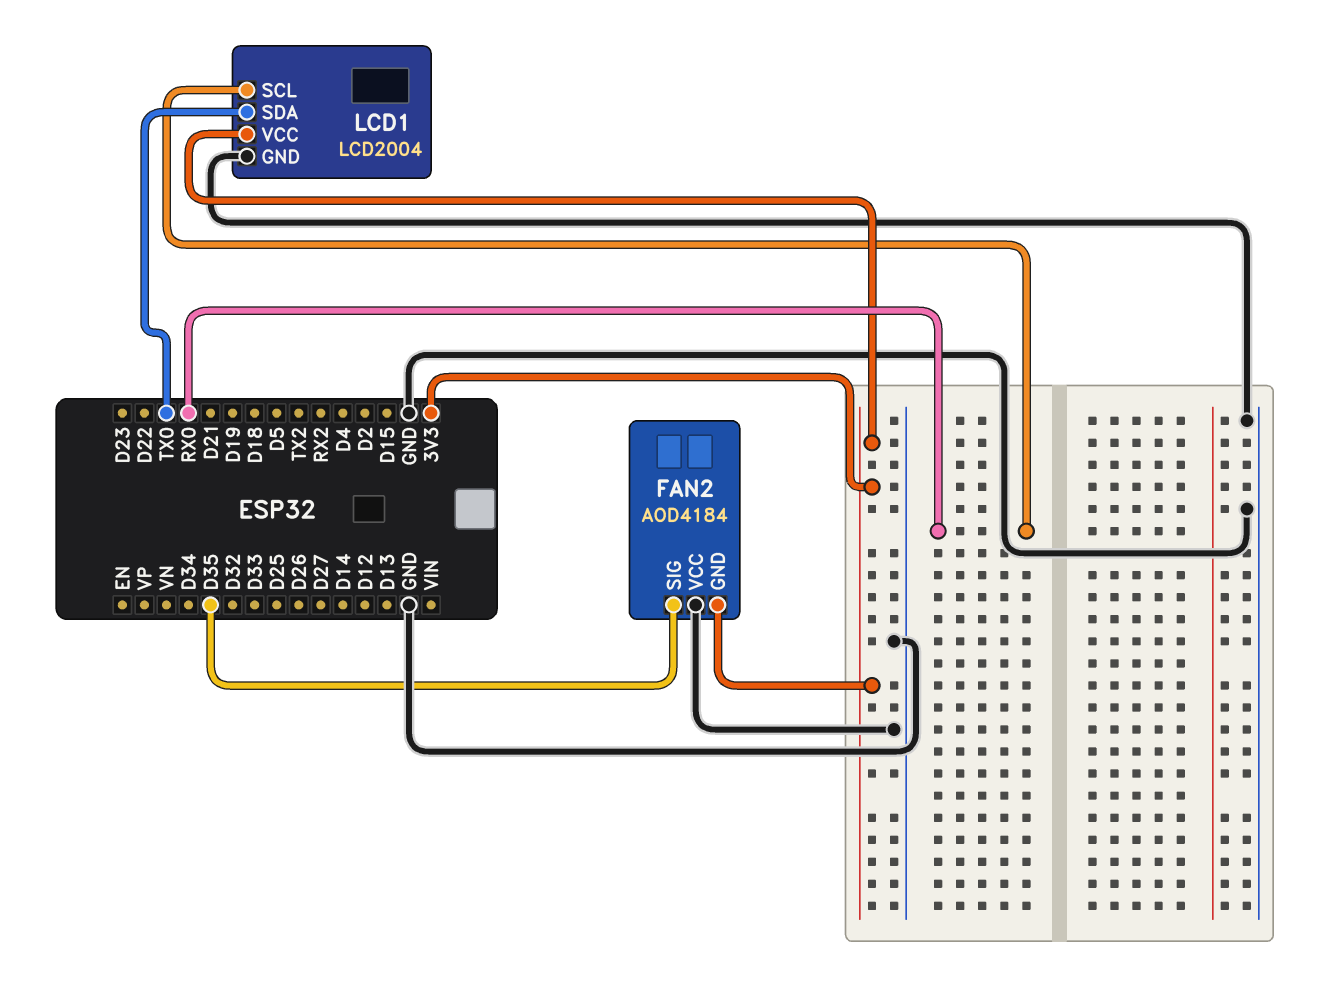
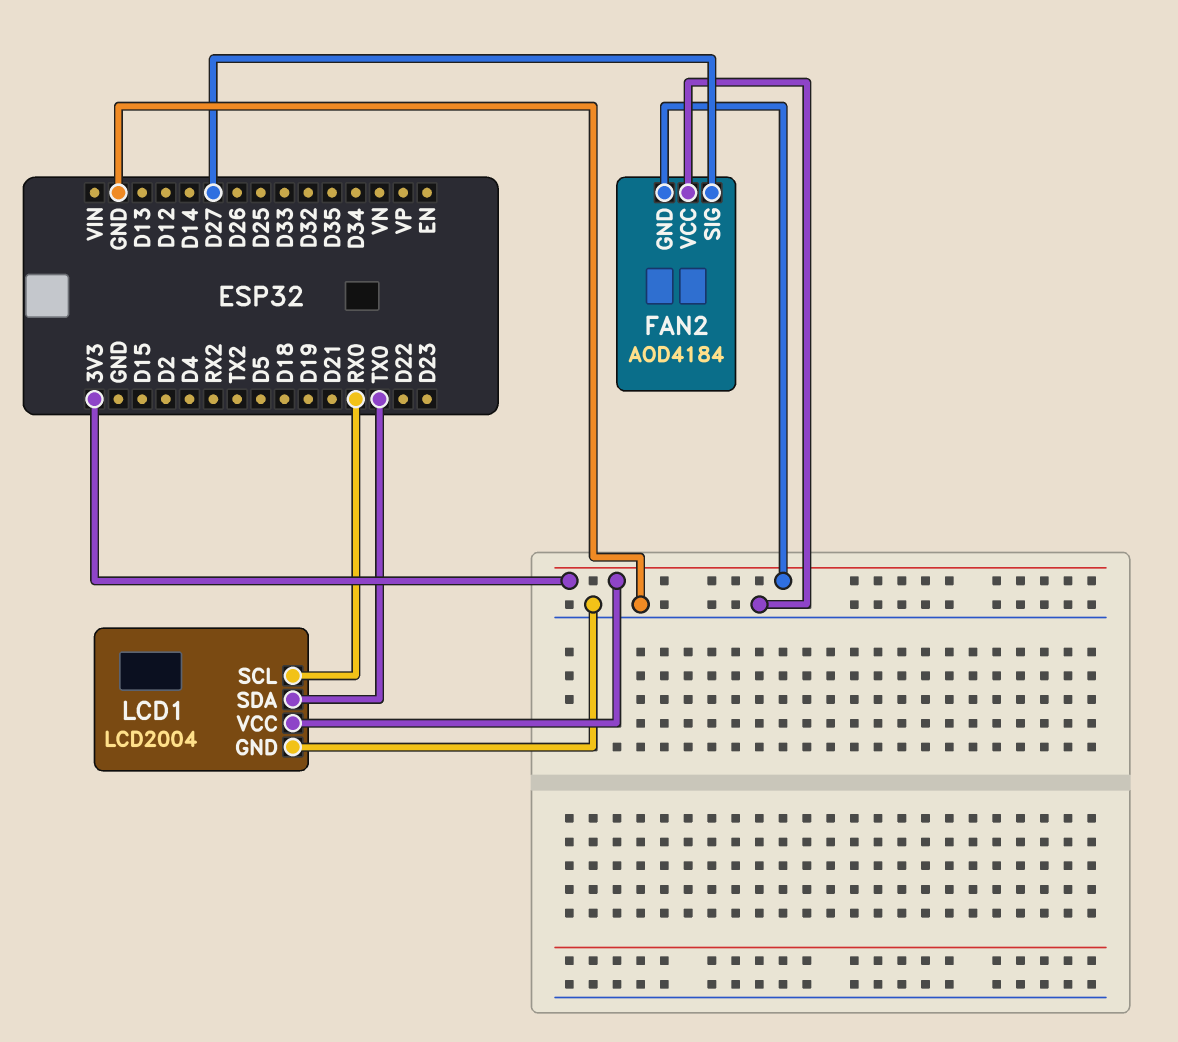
FAN2 pin SIG: D35 -> D27

